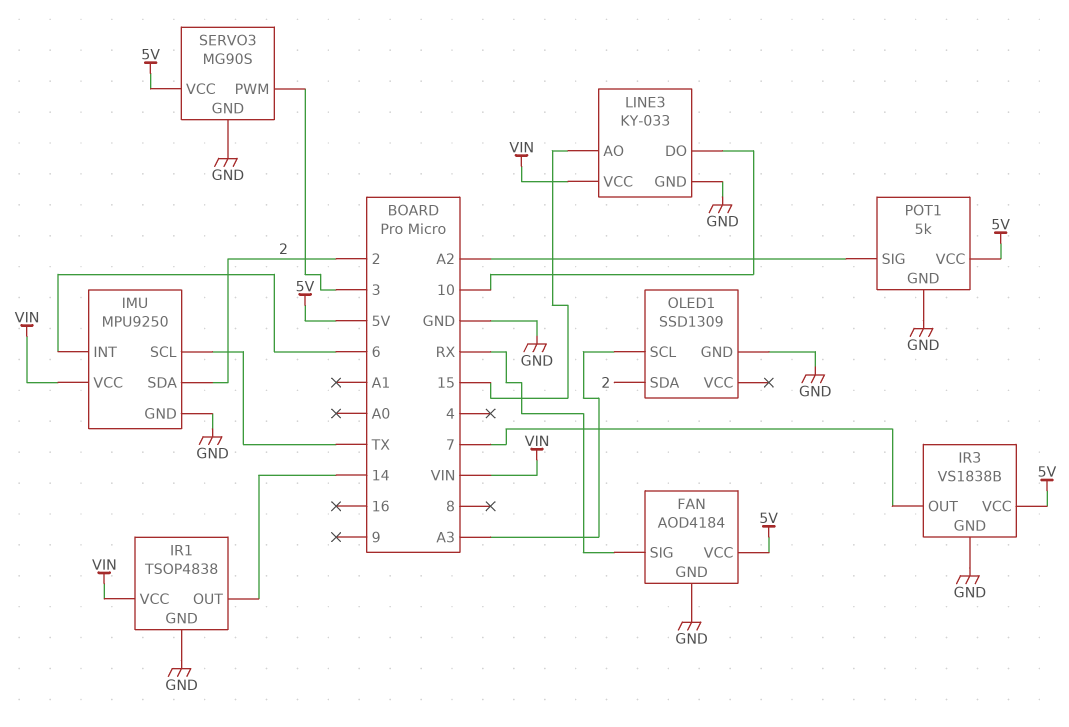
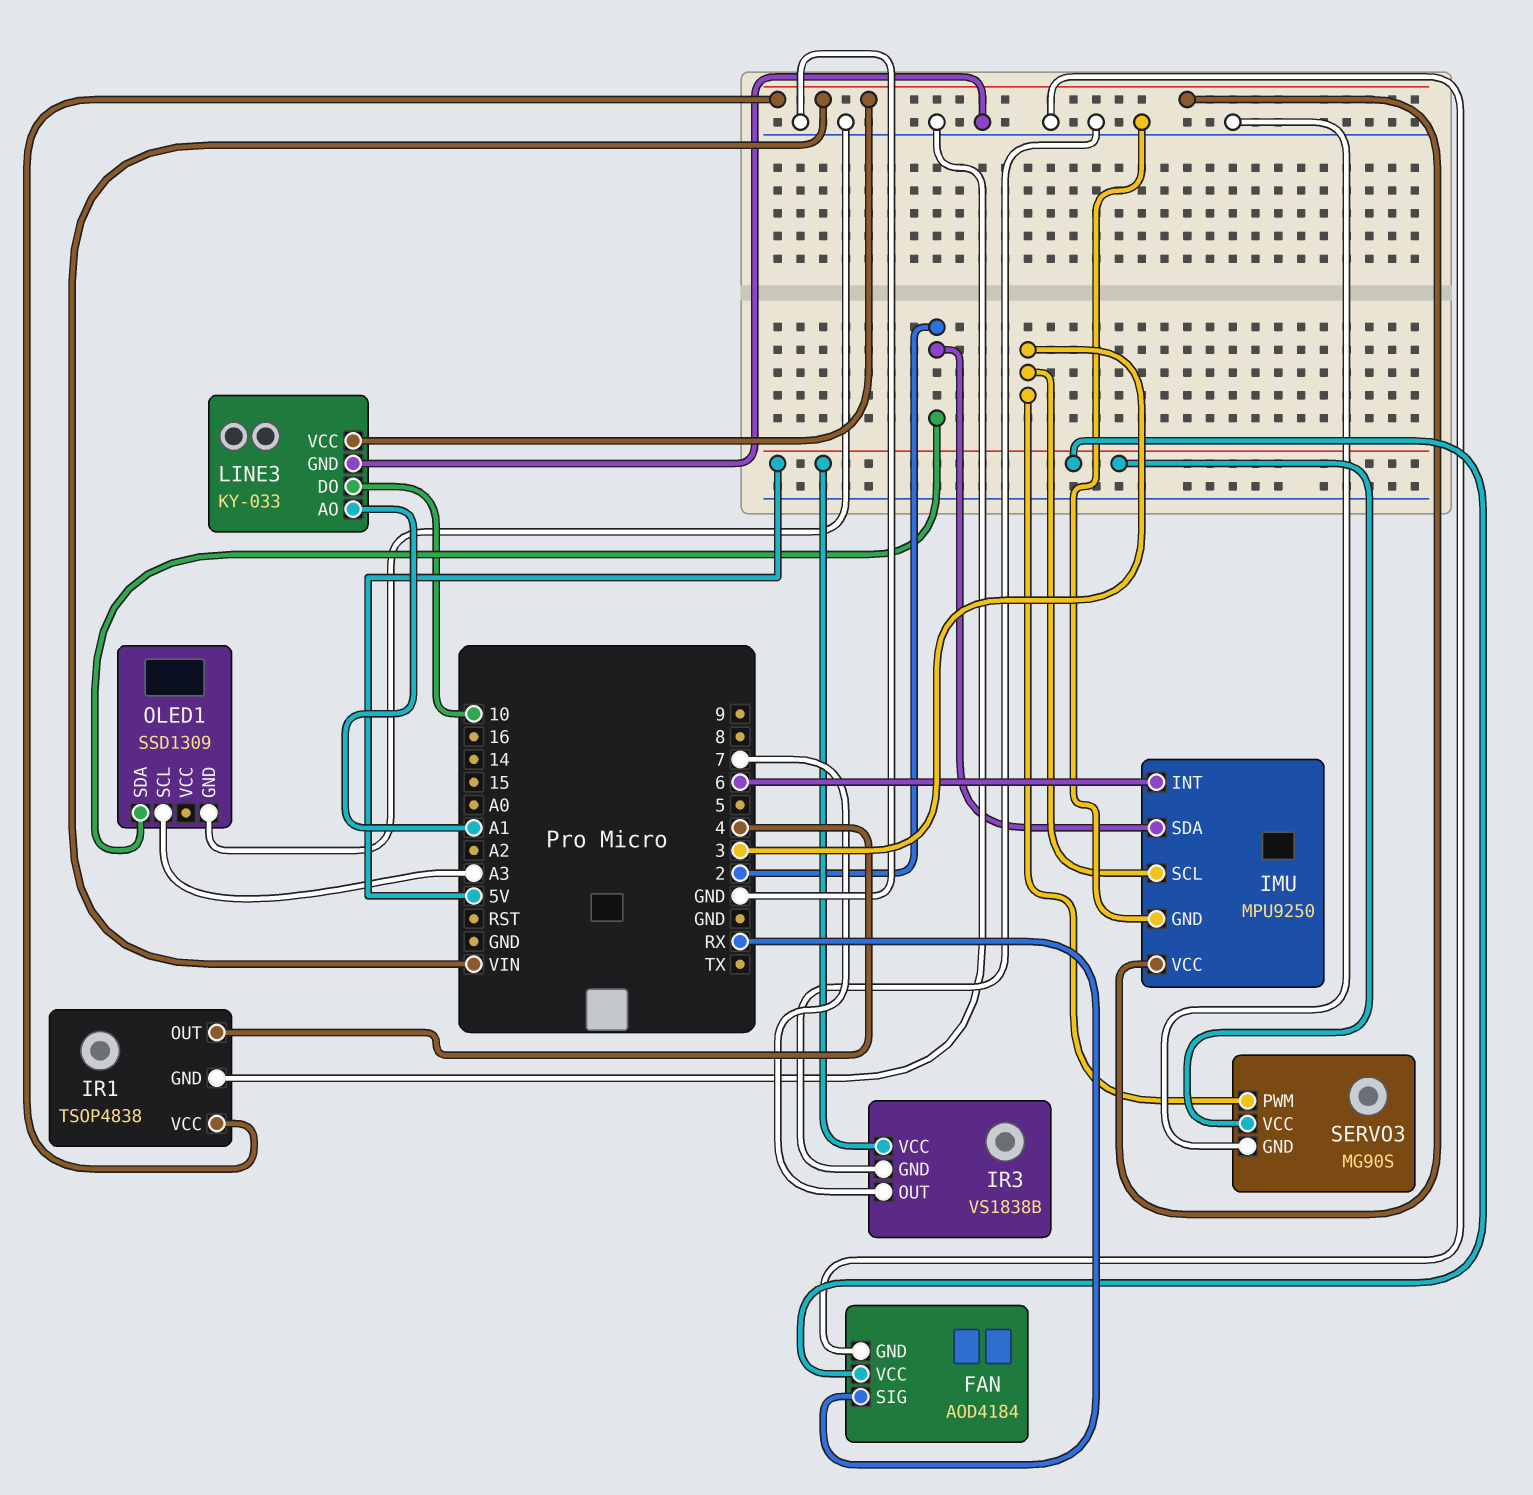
IMU pin SCL: TX -> 3
IR1 pin OUT: 14 -> 4
LINE3 pin AO: 15 -> A1
POT1: 5k -> none
POT1 pin GND: GND -> none
POT1 pin SIG: A2 -> none
POT1 pin VCC: 5V -> none

